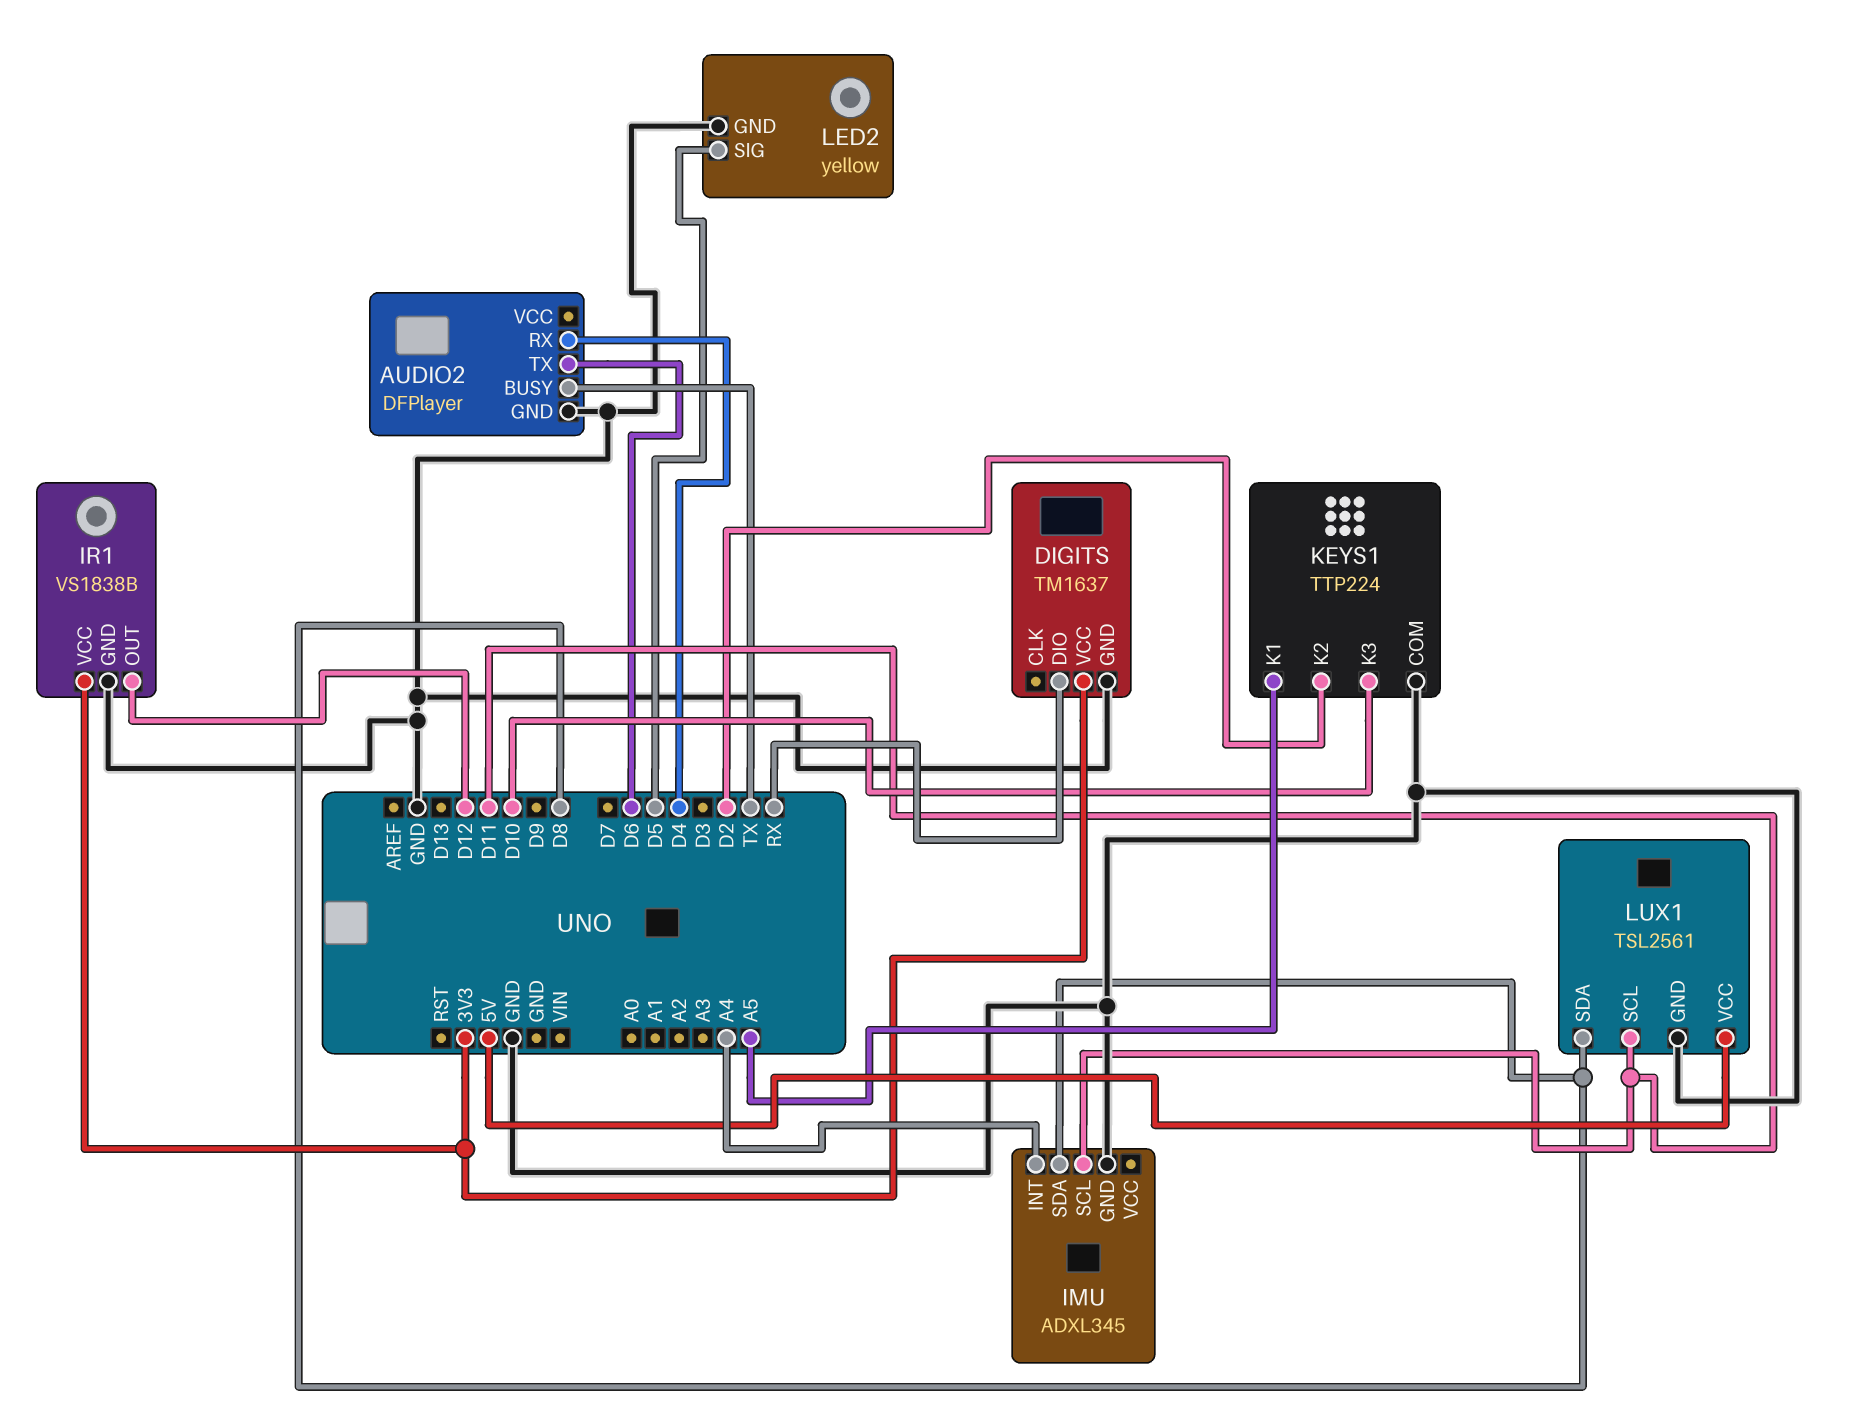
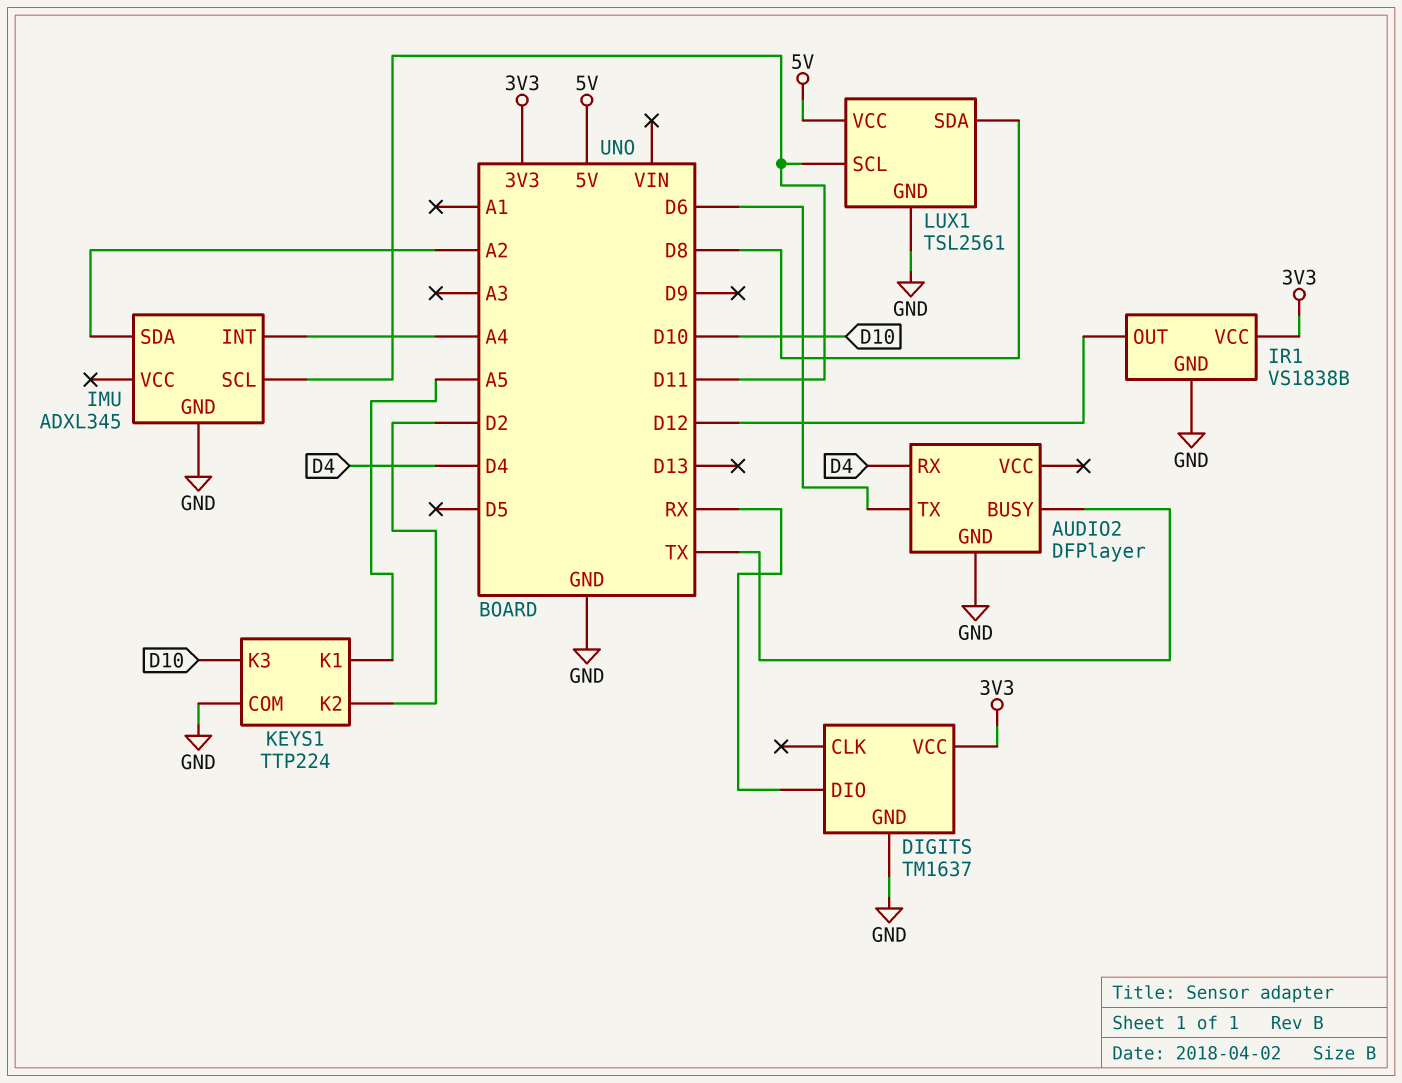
IMU pin SDA: D8 -> A2
LED2: yellow -> none
LED2 pin GND: GND -> none
LED2 pin SIG: D5 -> none

